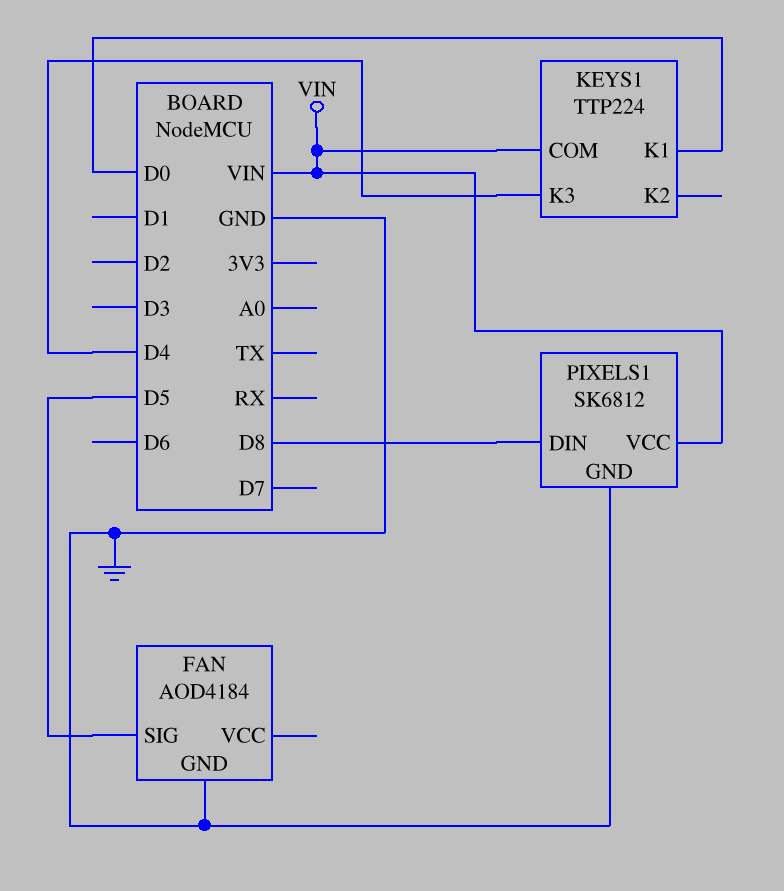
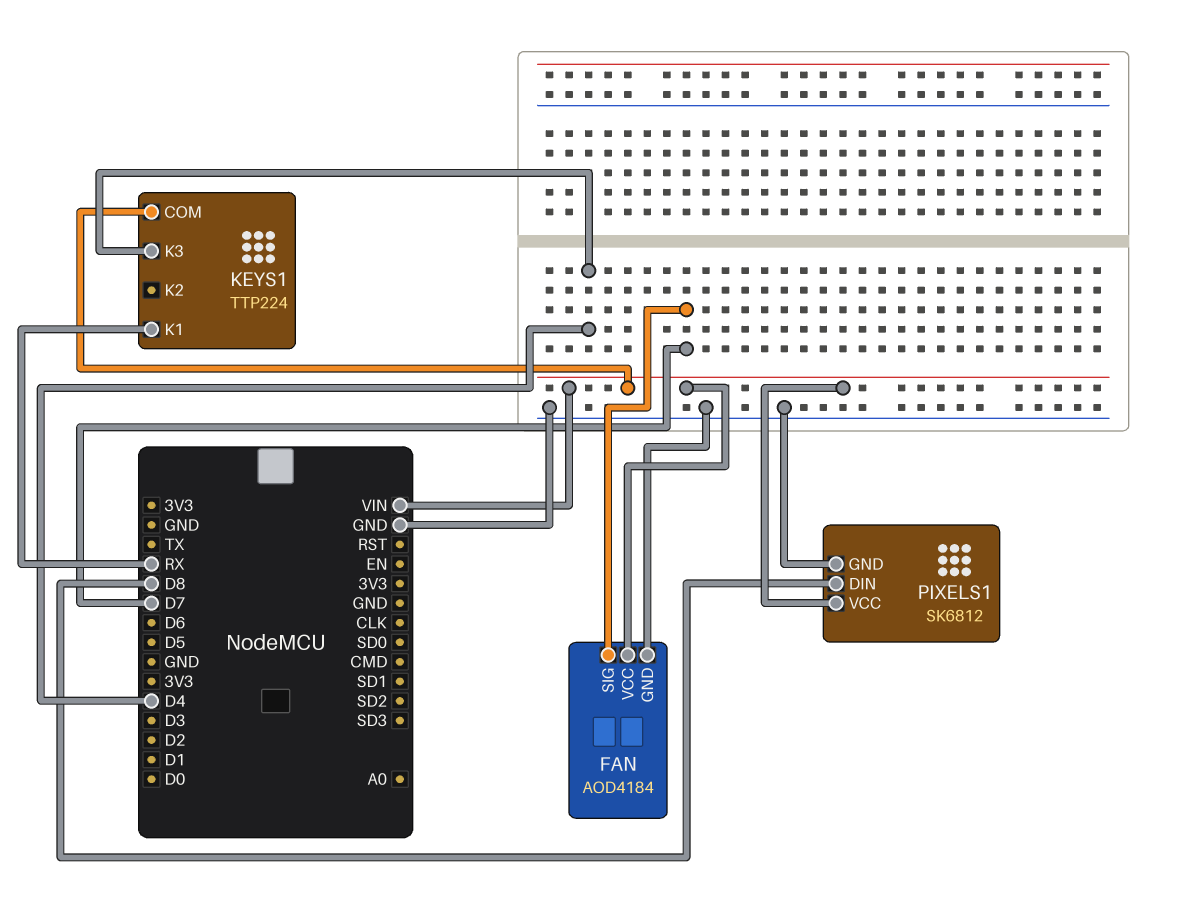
FAN pin SIG: D5 -> D7
FAN pin VCC: none -> VIN
KEYS1 pin K1: D0 -> RX

